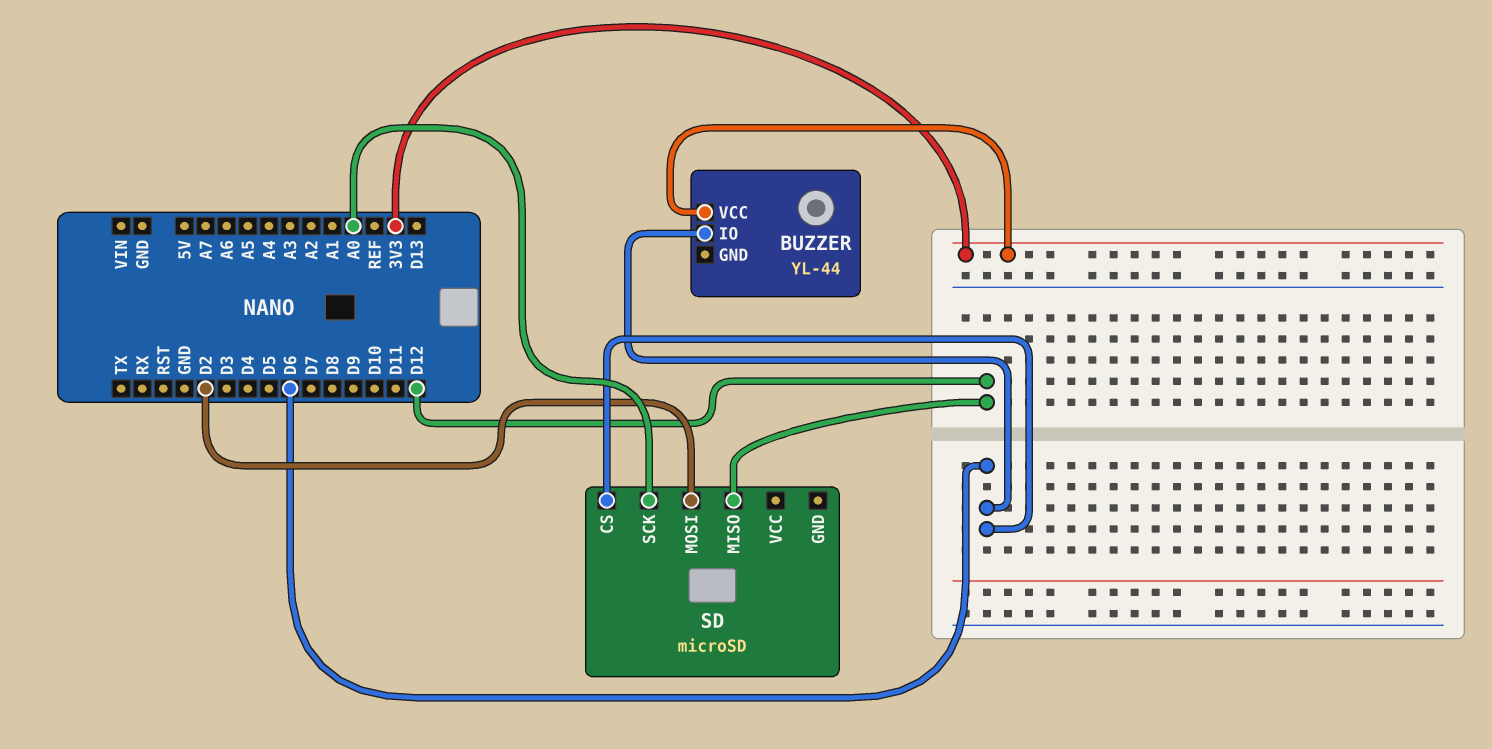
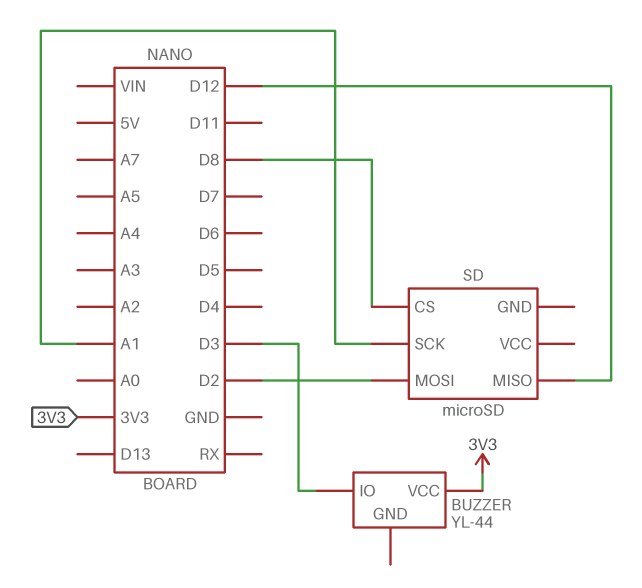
BUZZER pin IO: D6 -> D3
SD pin CS: D6 -> D8
SD pin SCK: A0 -> A1

